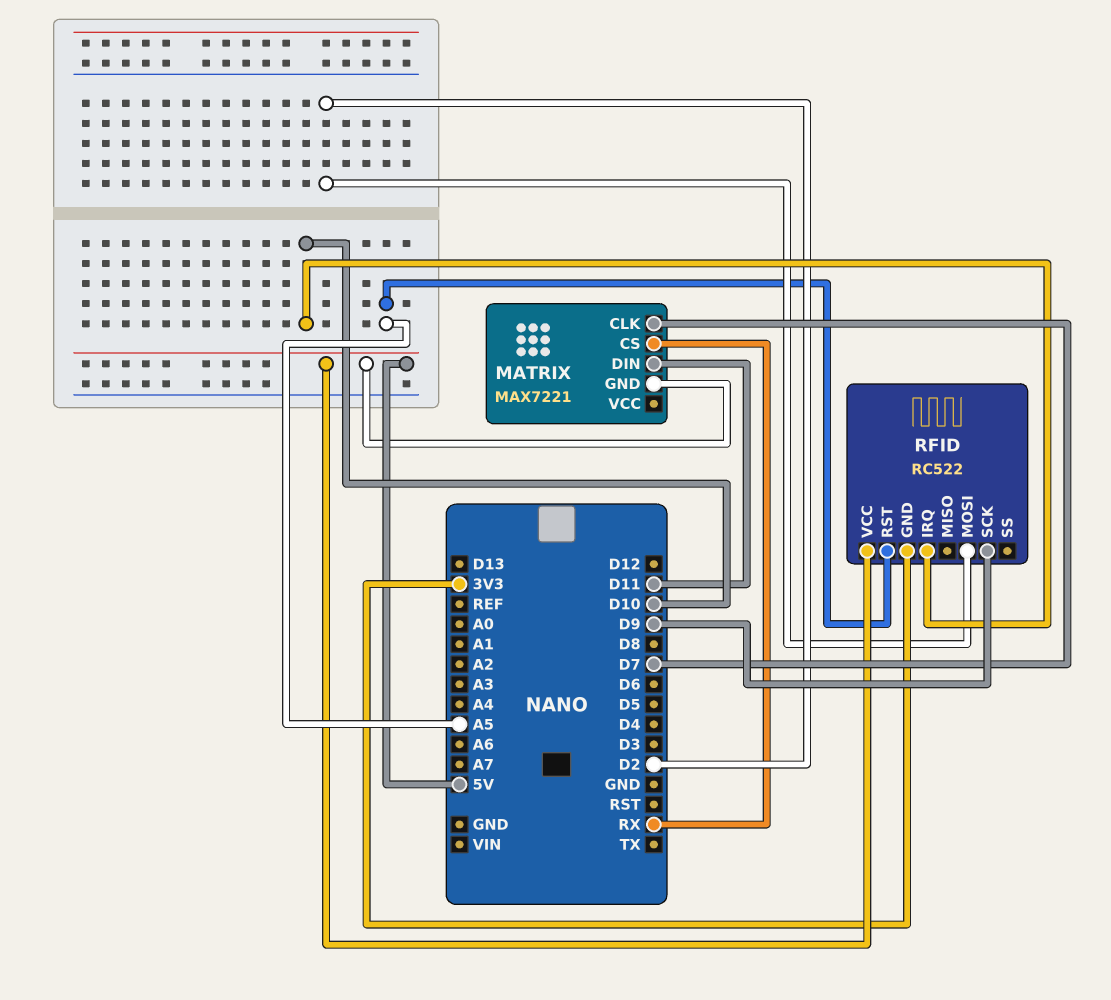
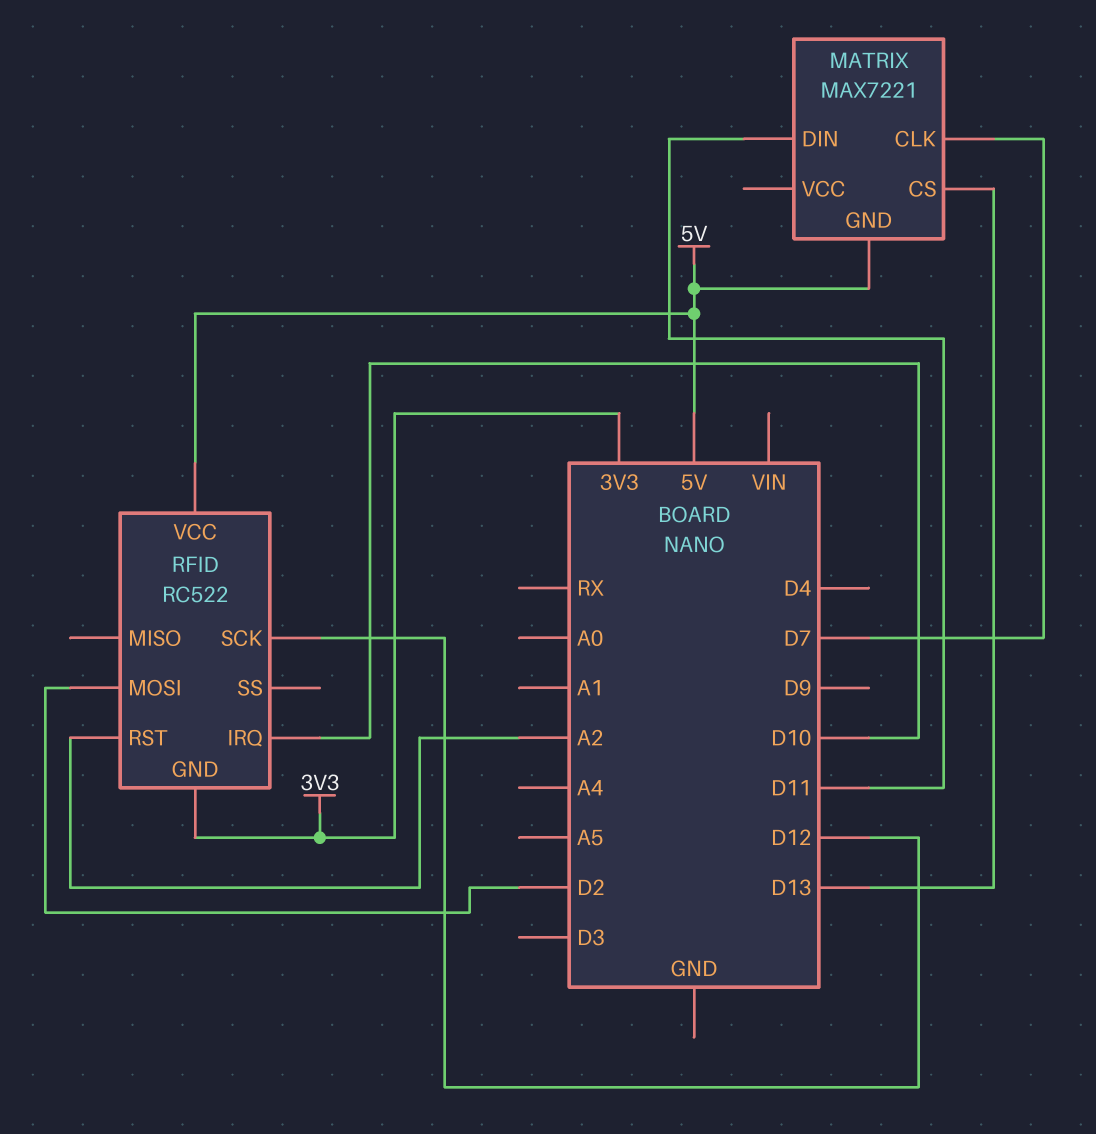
MATRIX pin CS: RX -> D13
RFID pin RST: A5 -> A2
RFID pin SCK: D9 -> D12

